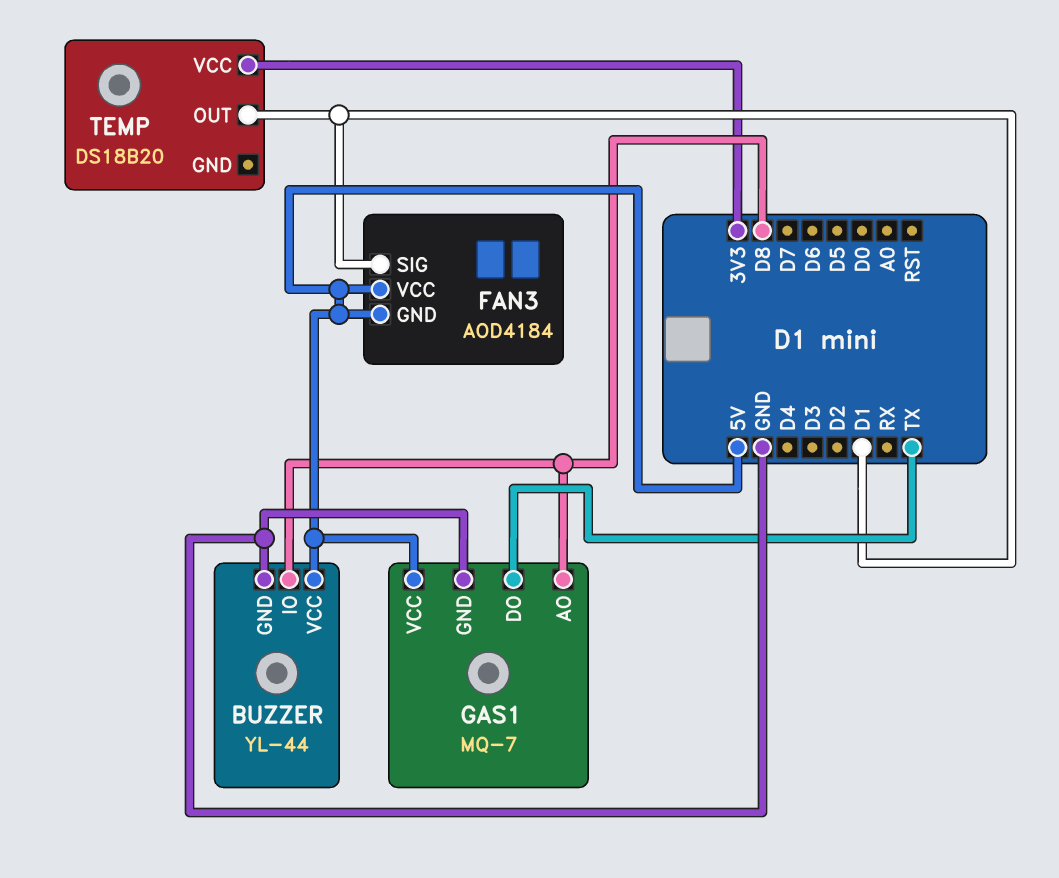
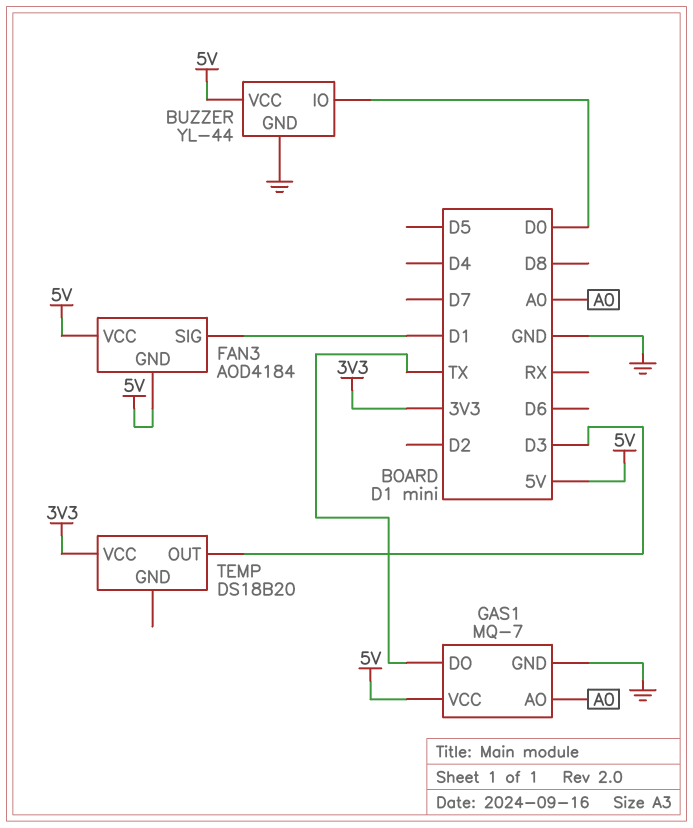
BUZZER pin IO: D8 -> D0
GAS1 pin AO: D8 -> A0
TEMP pin OUT: D1 -> D3

